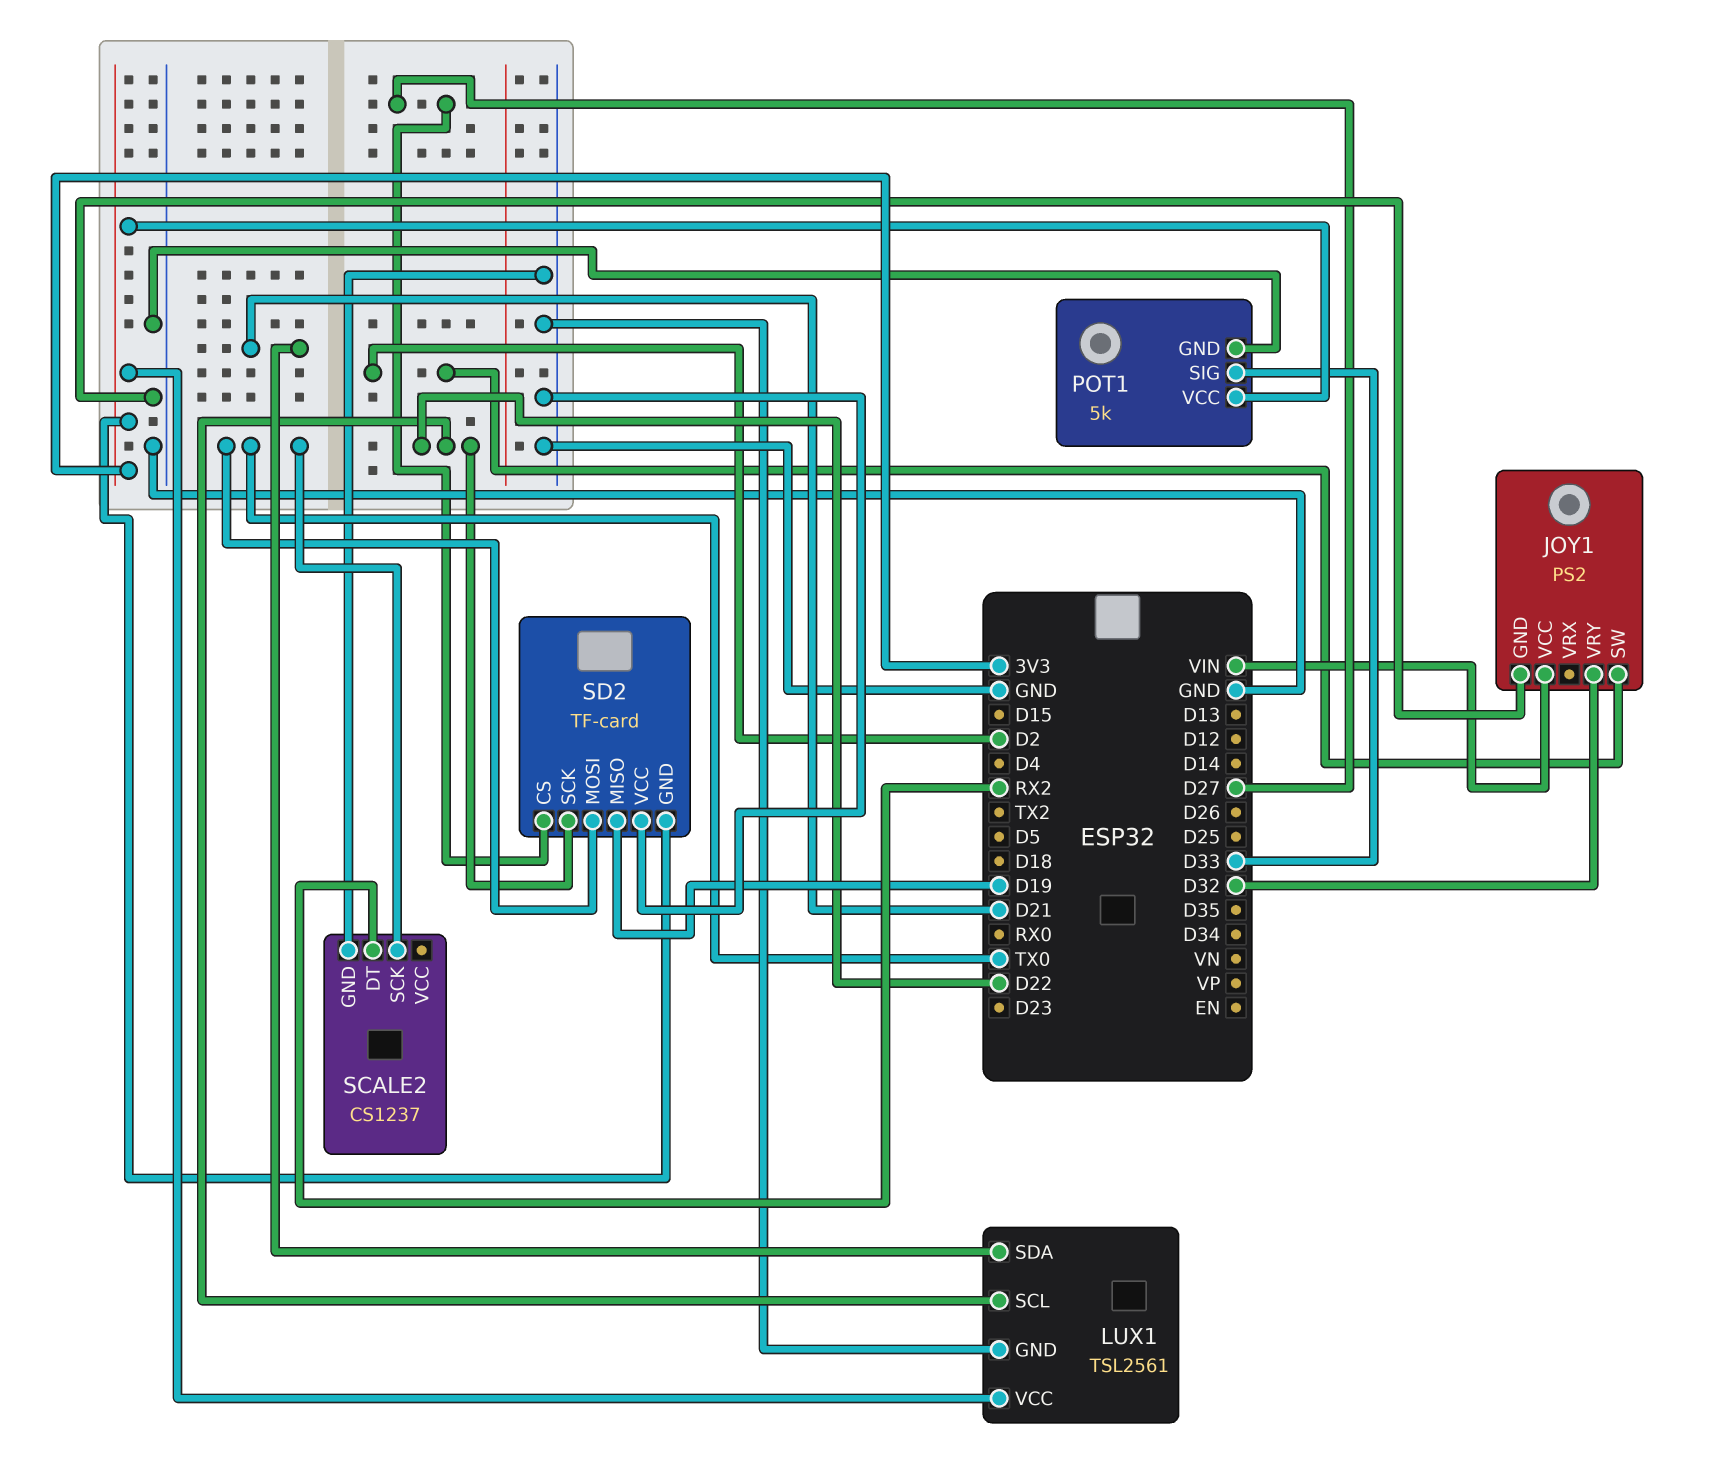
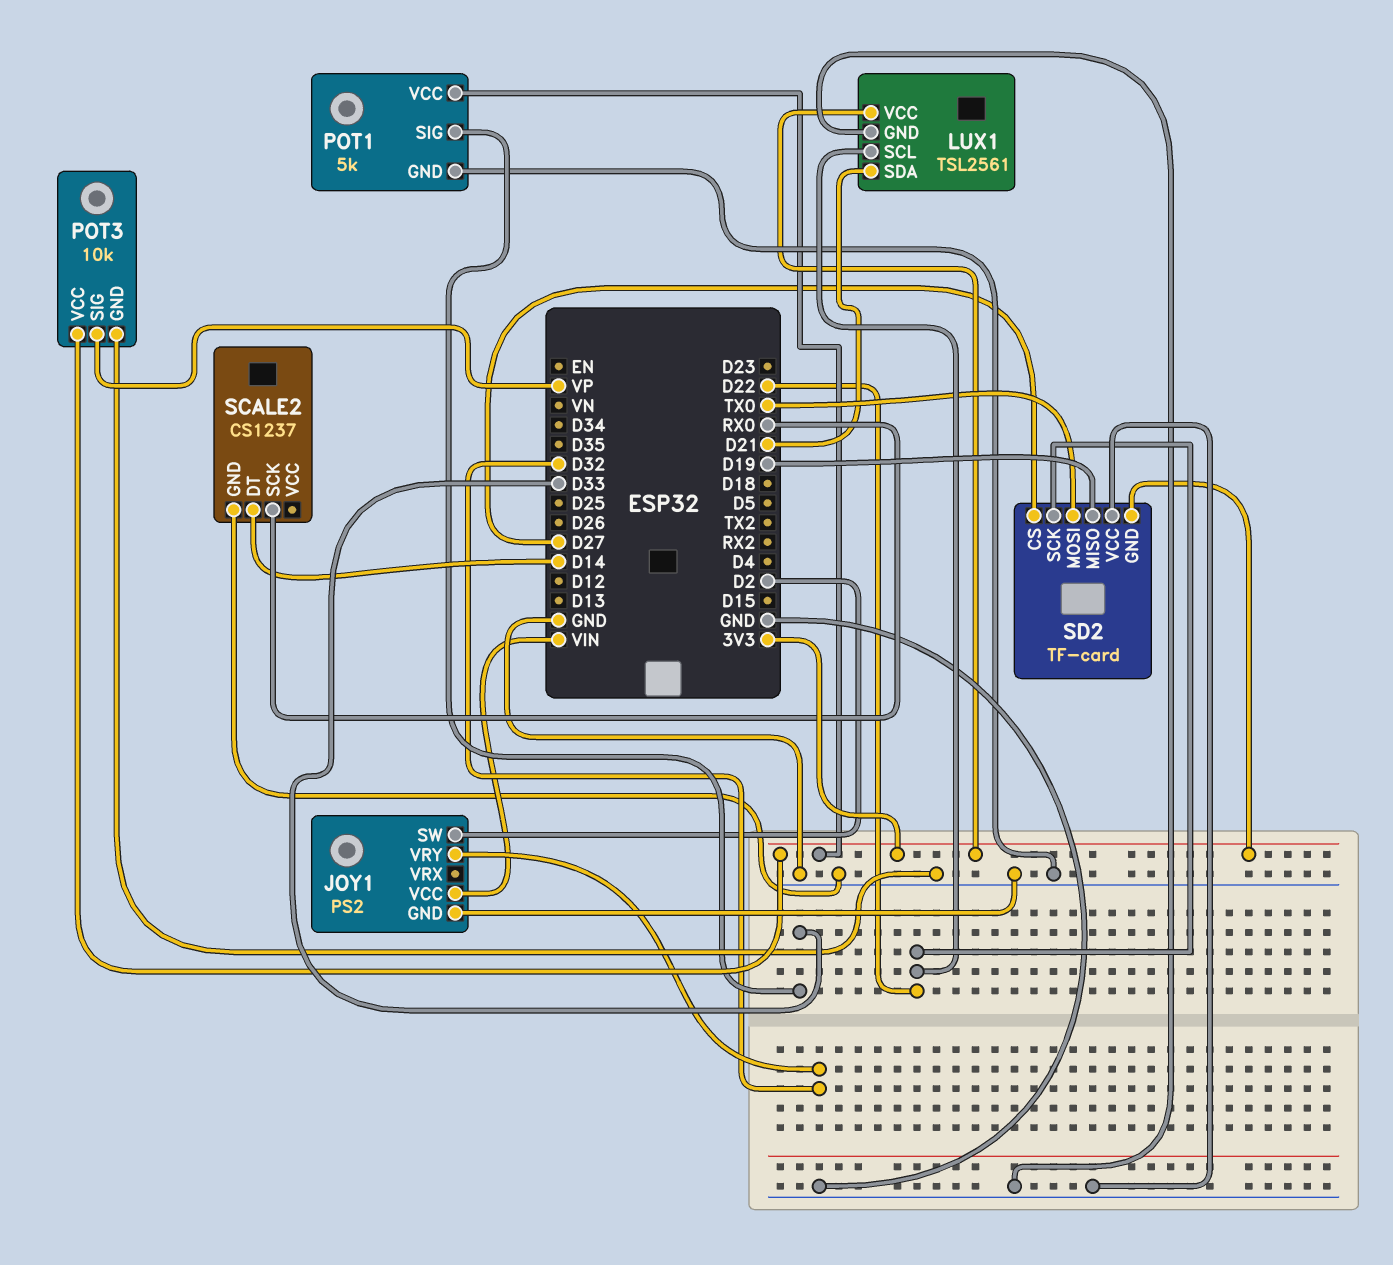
POT3: none -> 10k
POT3 pin GND: none -> GND
POT3 pin SIG: none -> VP
POT3 pin VCC: none -> 3V3
SCALE2 pin DT: RX2 -> D14
SCALE2 pin SCK: TX0 -> RX0

